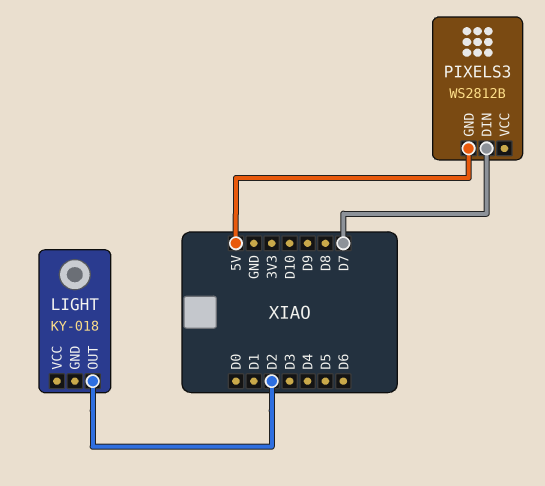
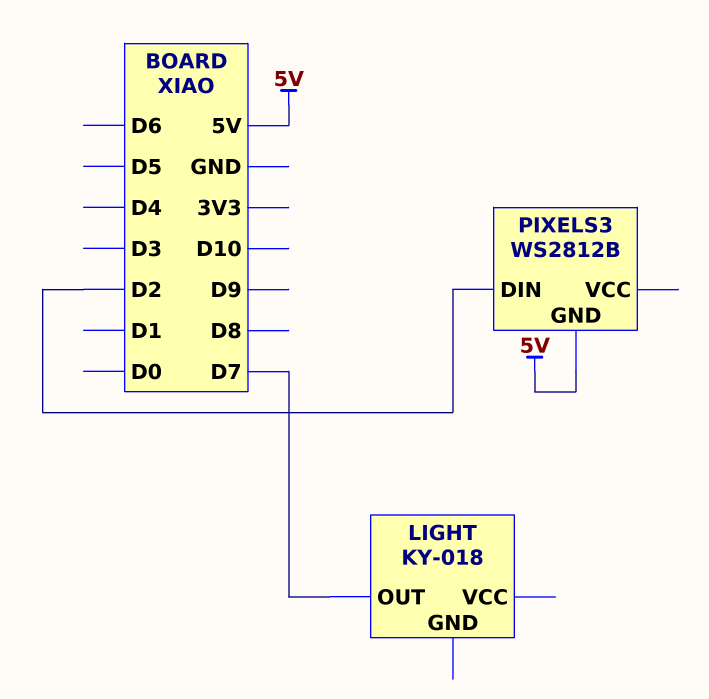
LIGHT pin OUT: D2 -> D7
PIXELS3 pin DIN: D7 -> D2

